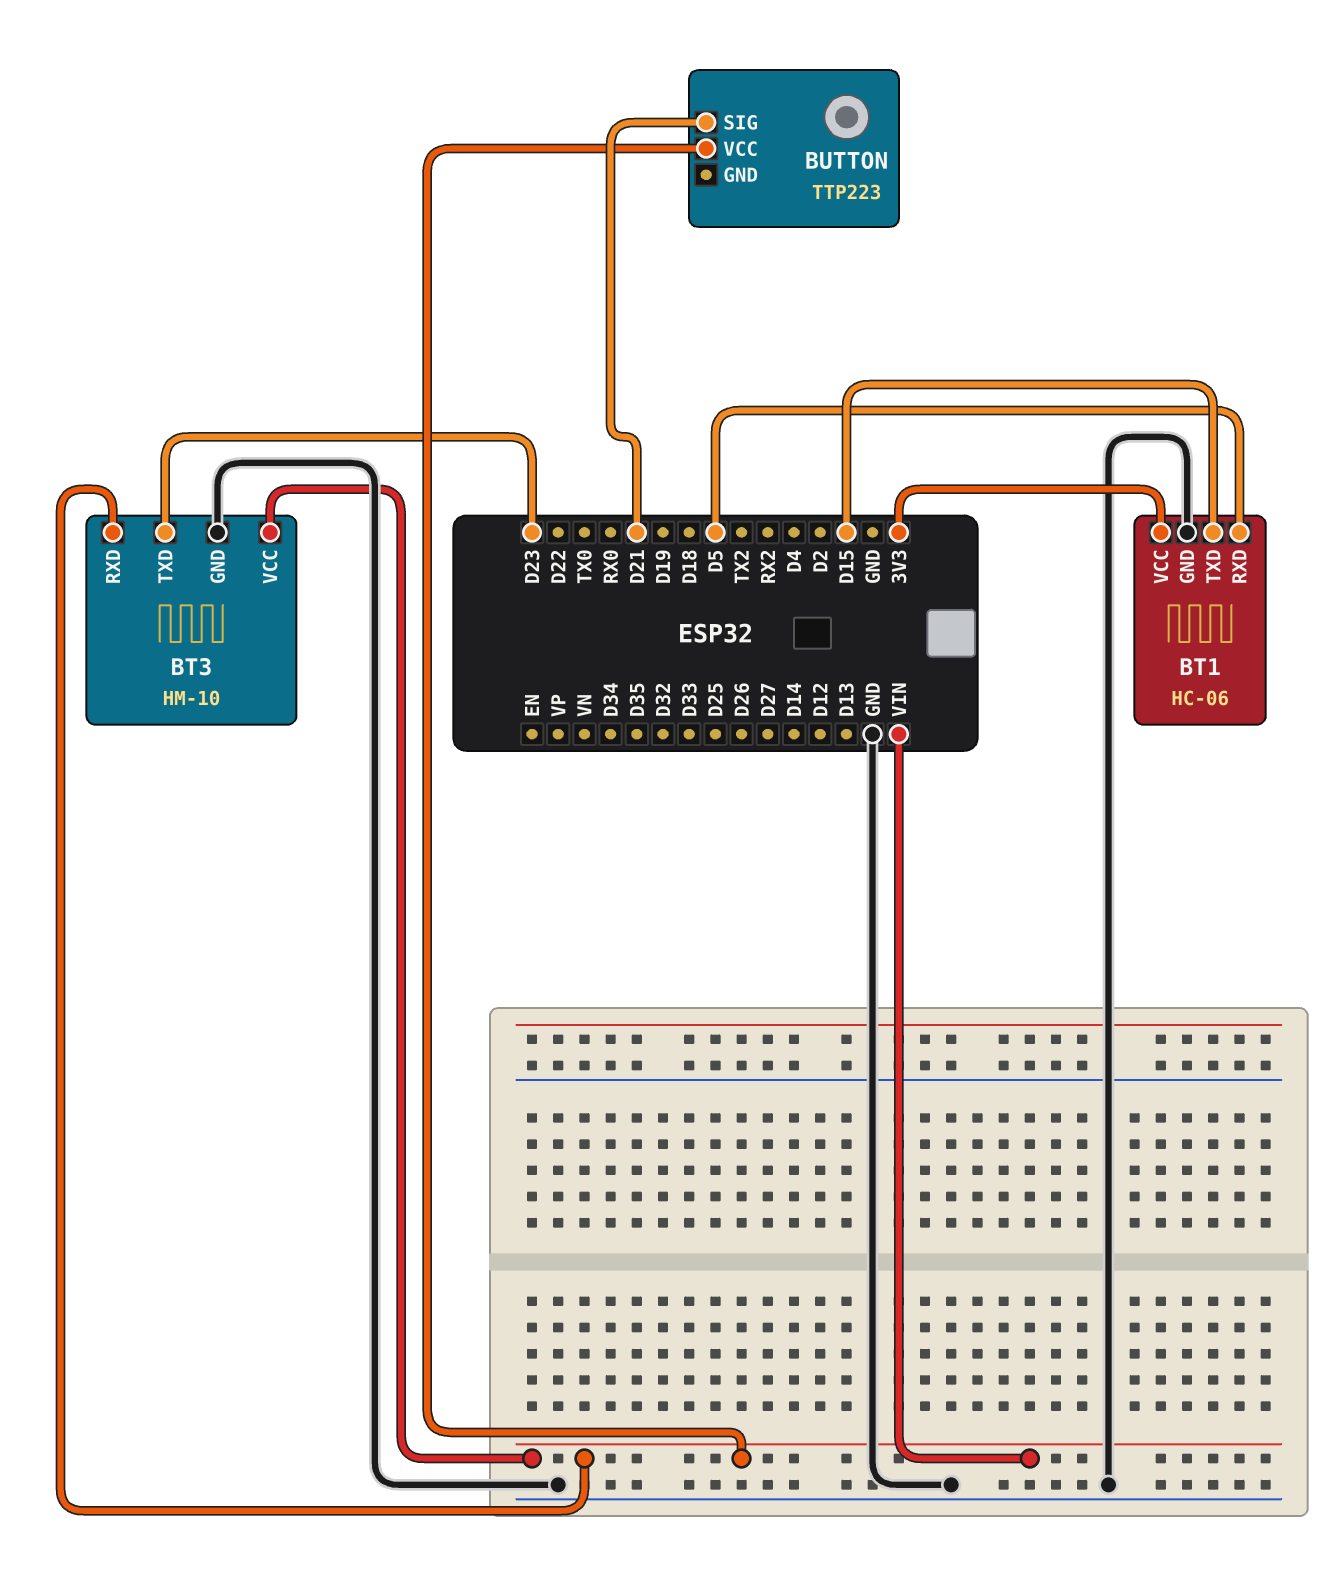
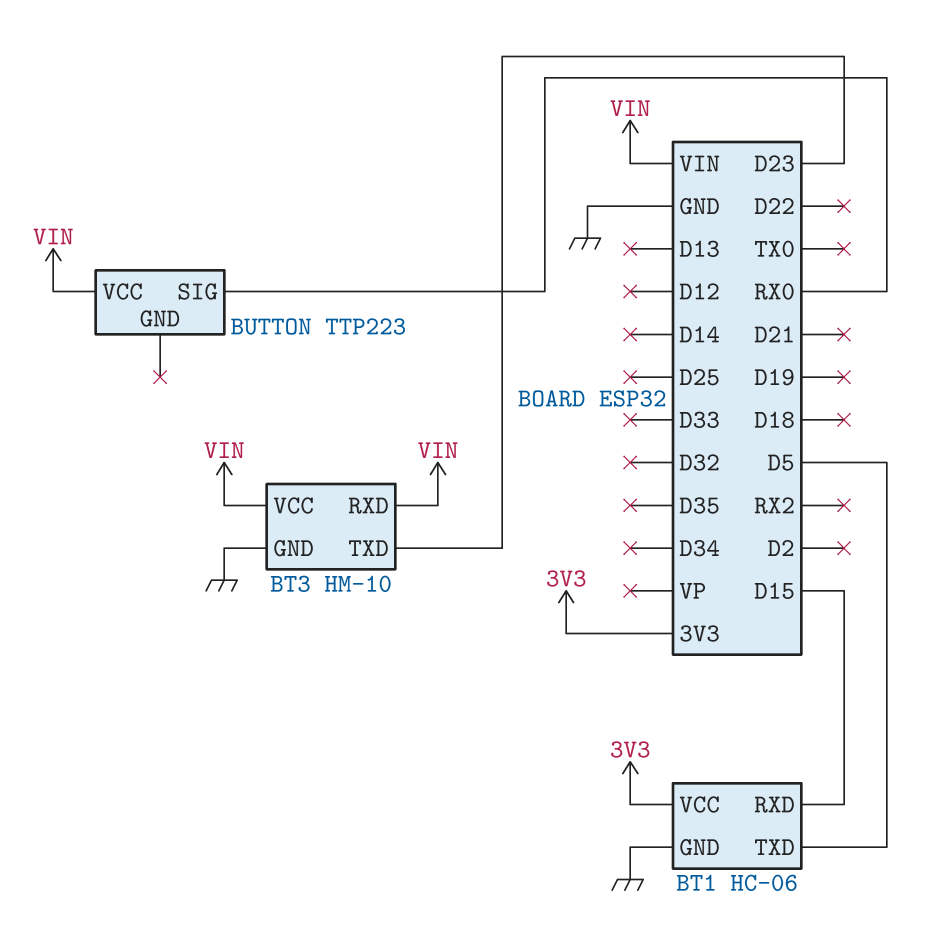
BT1 pin RXD: D5 -> D15
BT1 pin TXD: D15 -> D5
BUTTON pin SIG: D21 -> RX0

